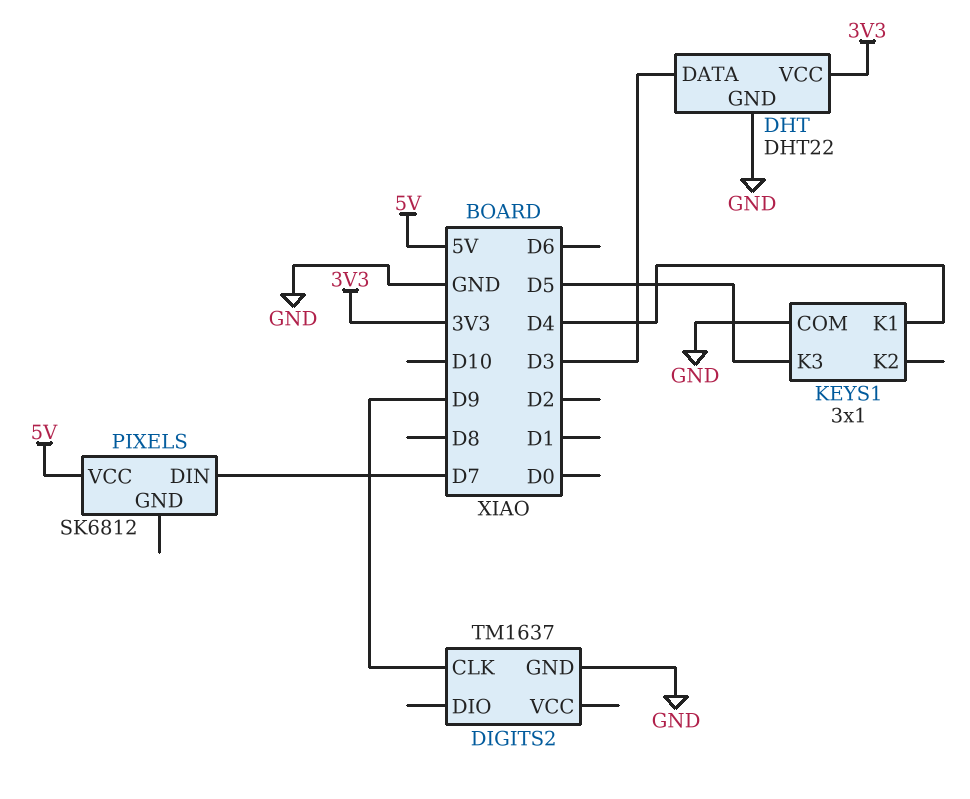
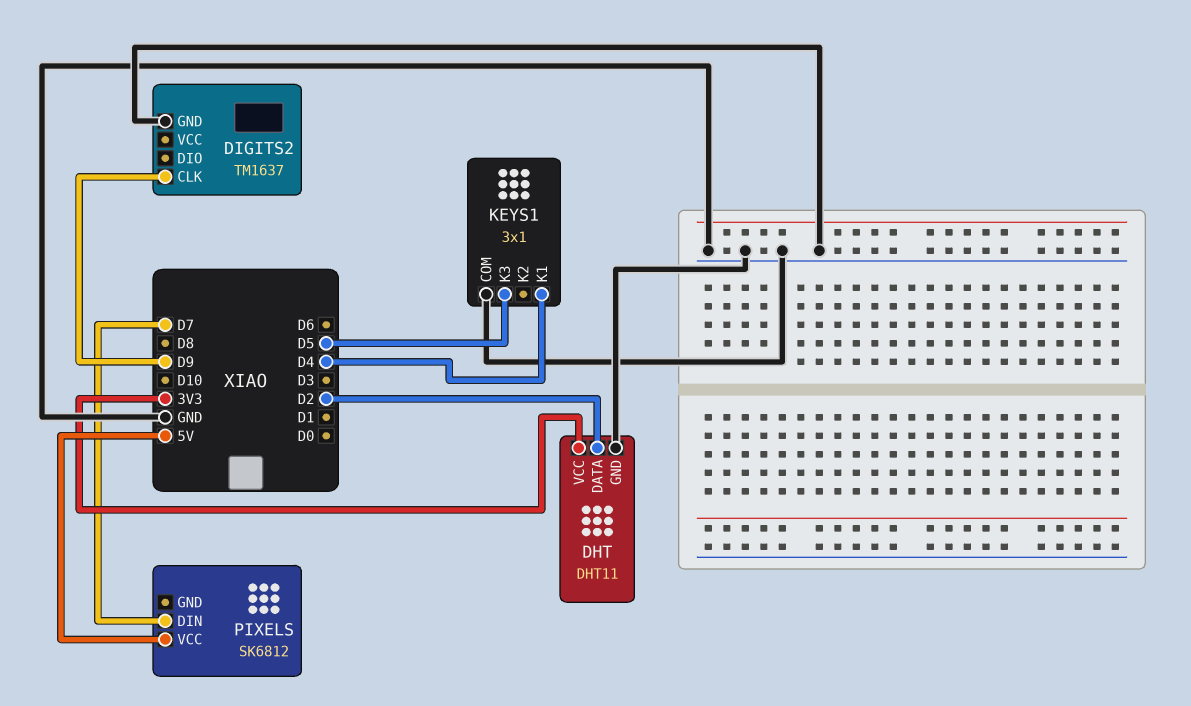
DHT: DHT22 -> DHT11
DHT pin DATA: D3 -> D2

